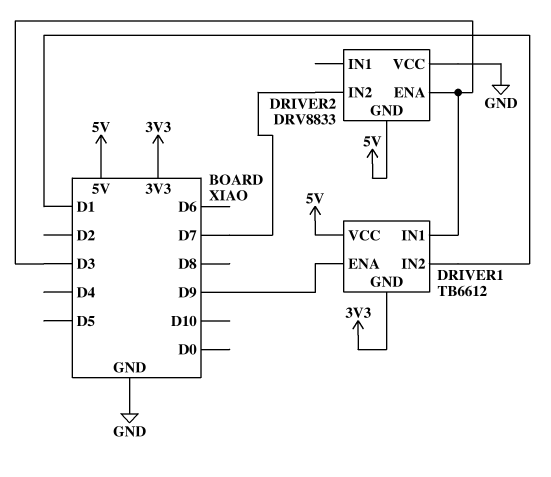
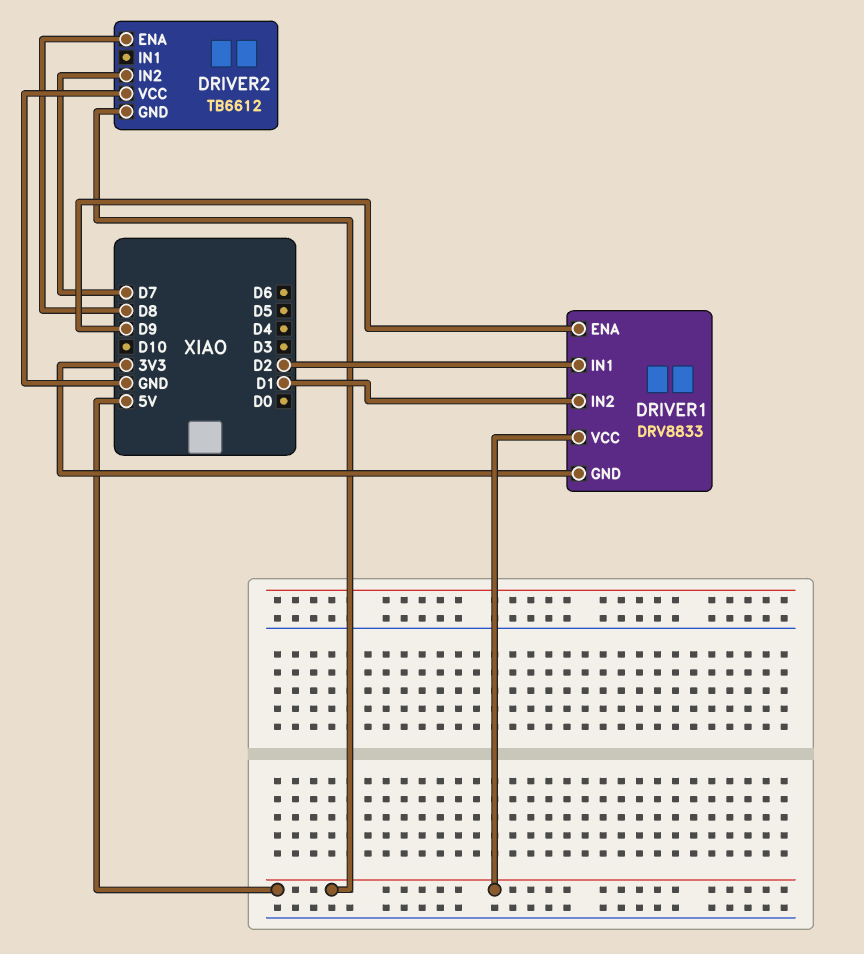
DRIVER1: TB6612 -> DRV8833
DRIVER1 pin IN1: D3 -> D2
DRIVER2: DRV8833 -> TB6612
DRIVER2 pin ENA: D3 -> D8

